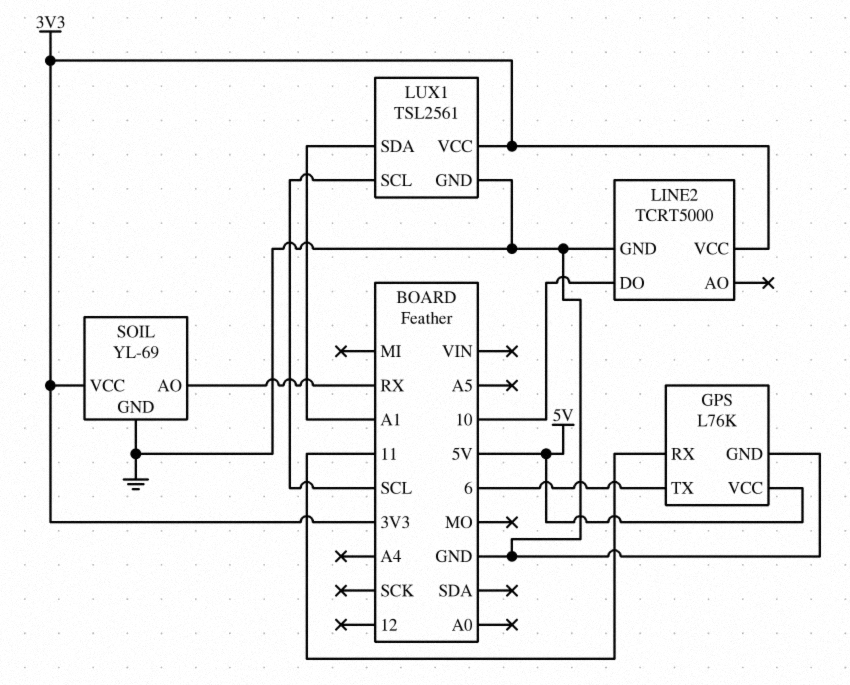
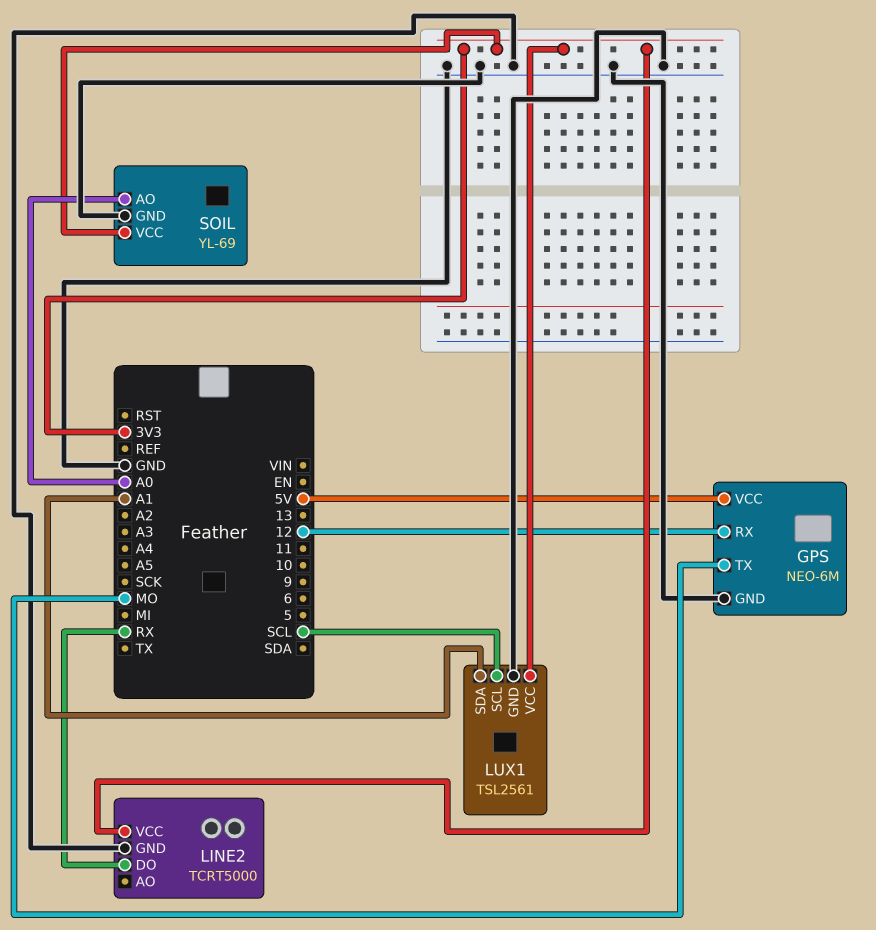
GPS: L76K -> NEO-6M
GPS pin RX: 11 -> 12
GPS pin TX: 6 -> MO
LINE2 pin DO: 10 -> RX
SOIL pin AO: RX -> A0

